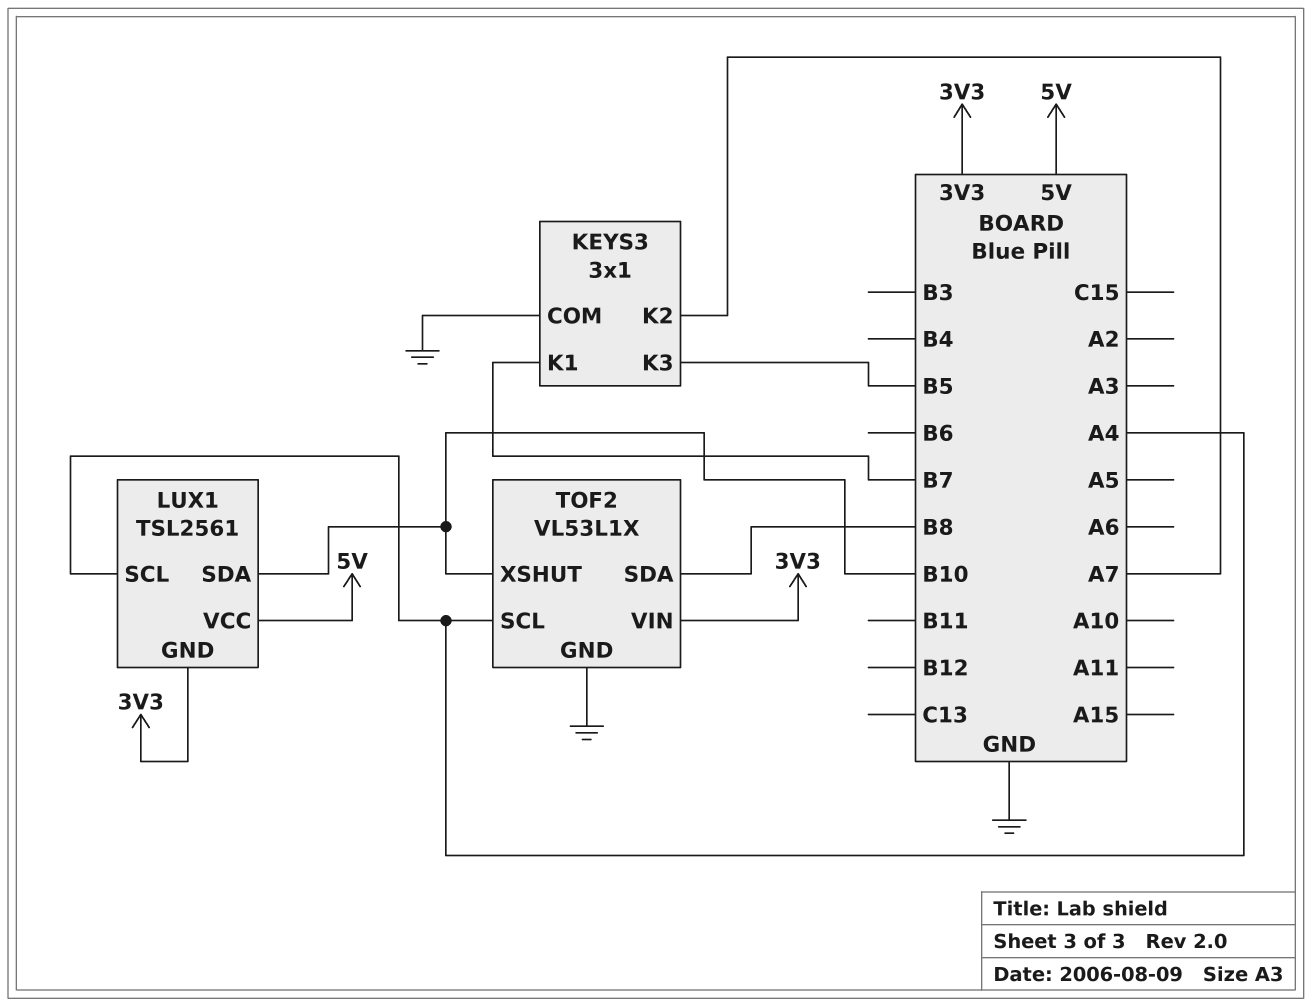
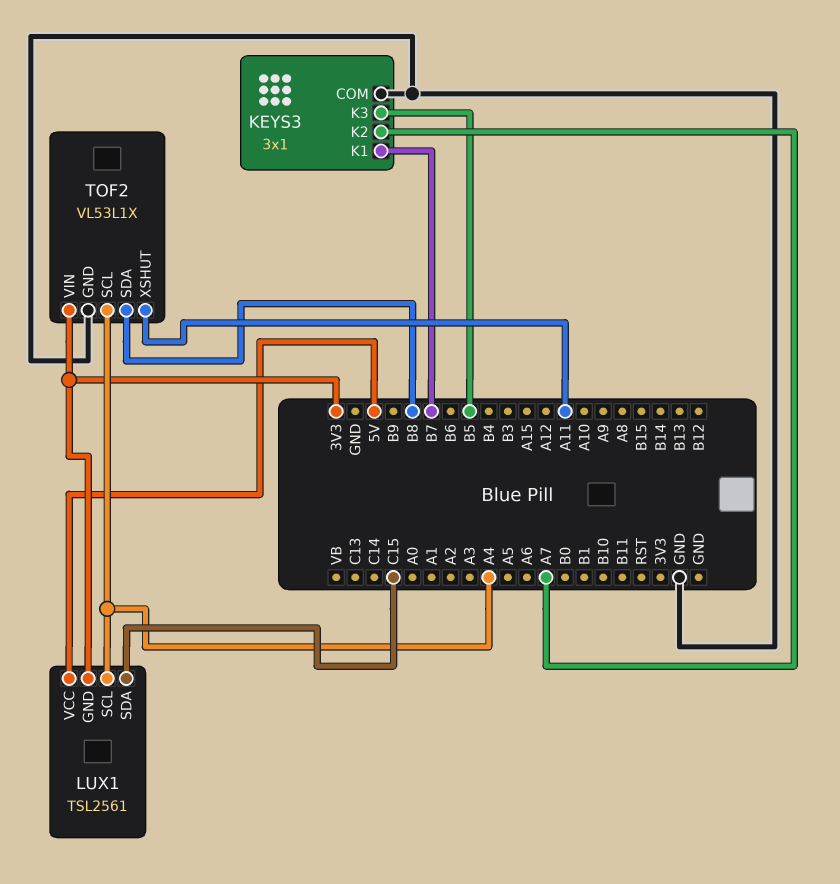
LUX1 pin SDA: B10 -> C15
TOF2 pin XSHUT: B10 -> A11

